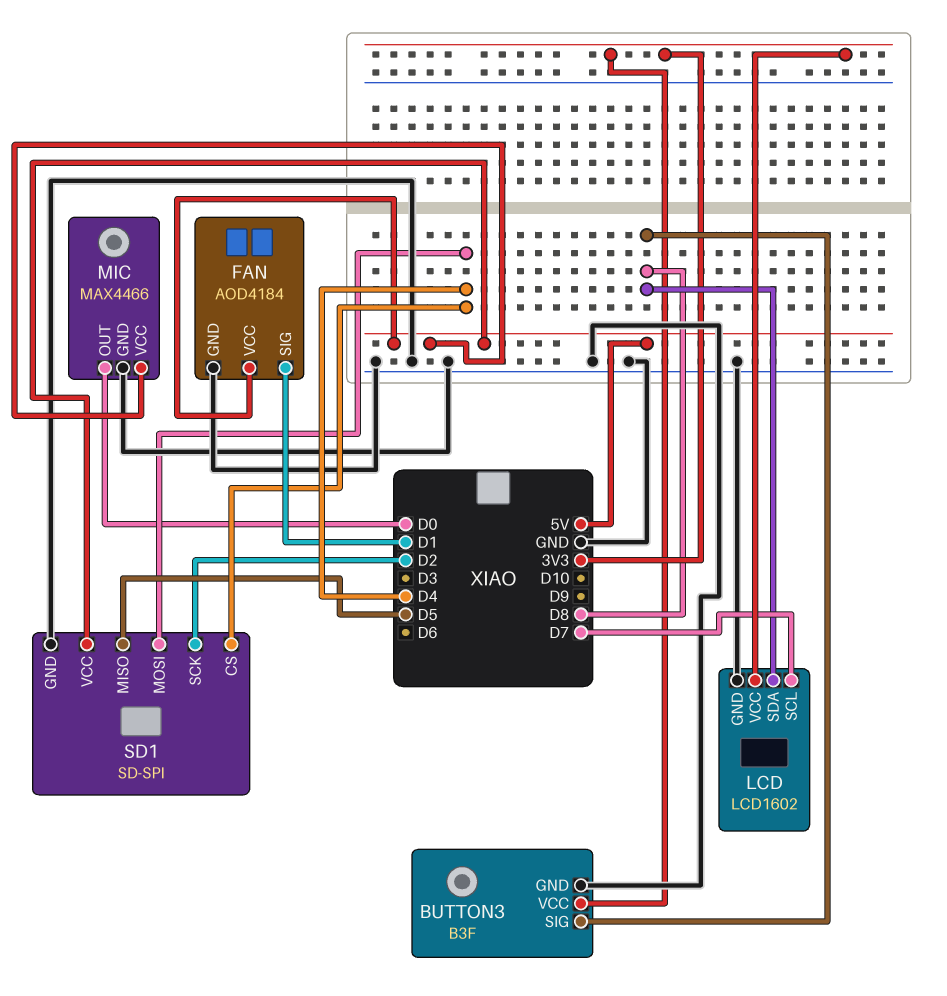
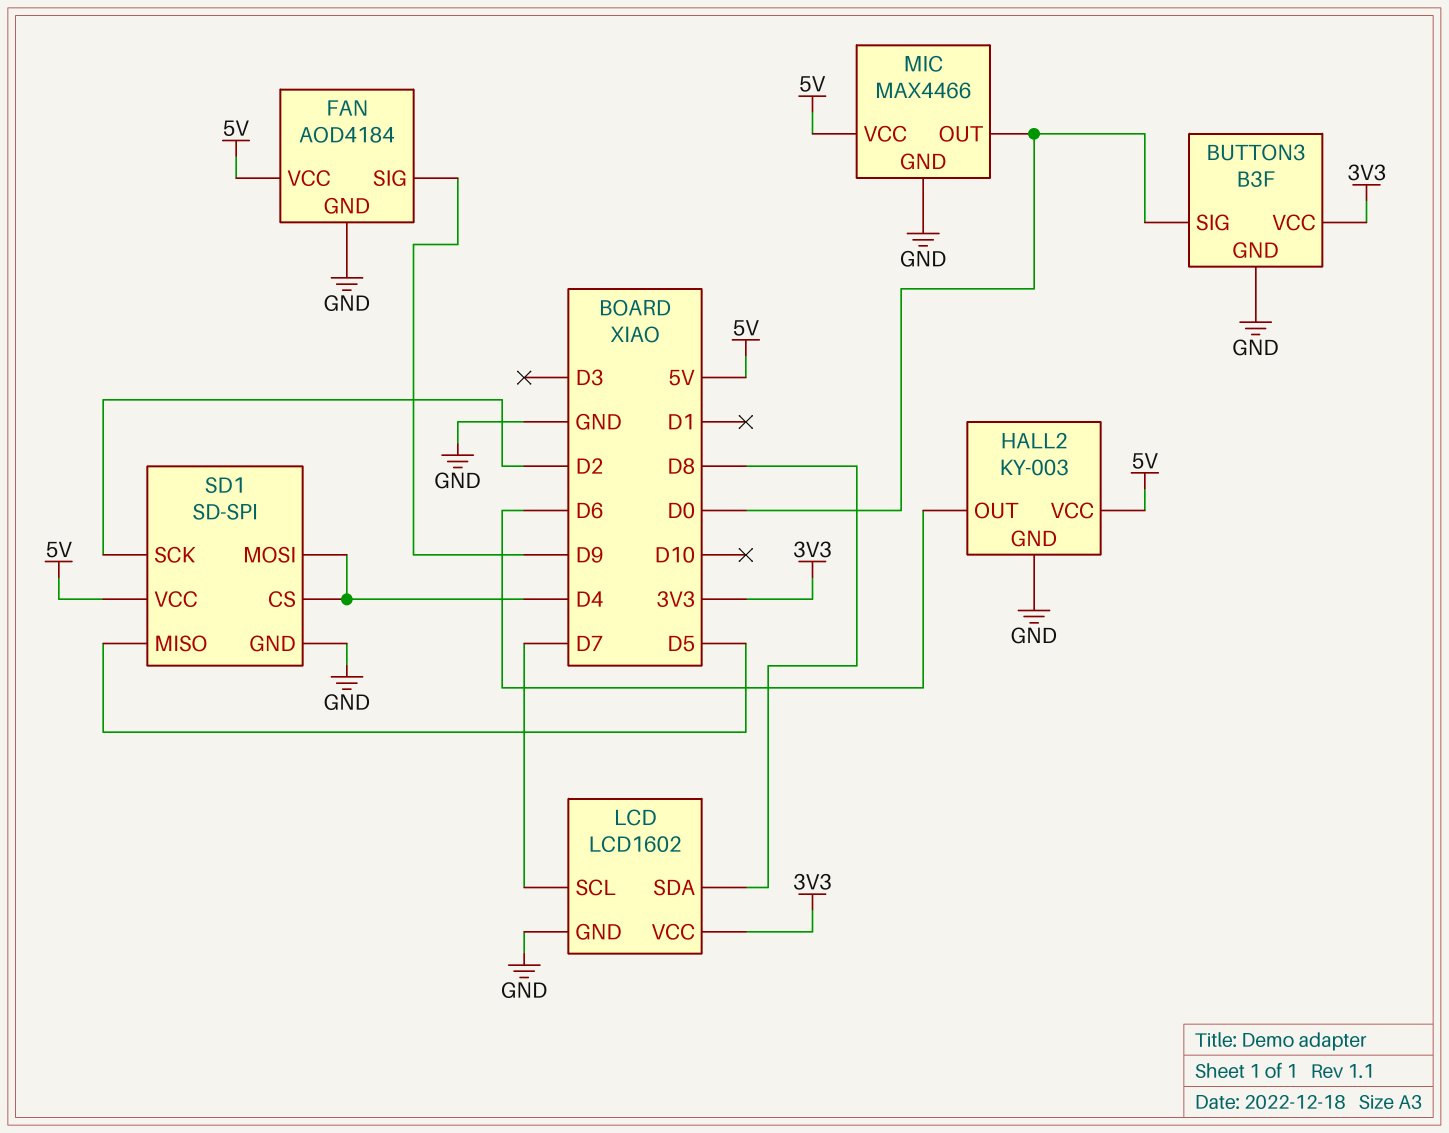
BUTTON3 pin SIG: D8 -> D0
FAN pin SIG: D1 -> D9
HALL2: none -> KY-003
HALL2 pin GND: none -> GND
HALL2 pin OUT: none -> D6
HALL2 pin VCC: none -> 5V

